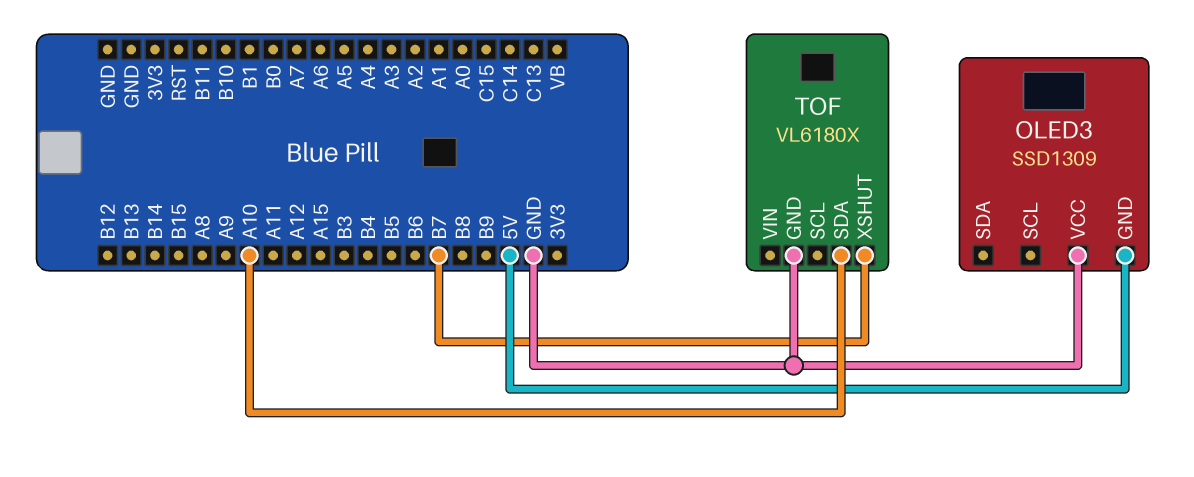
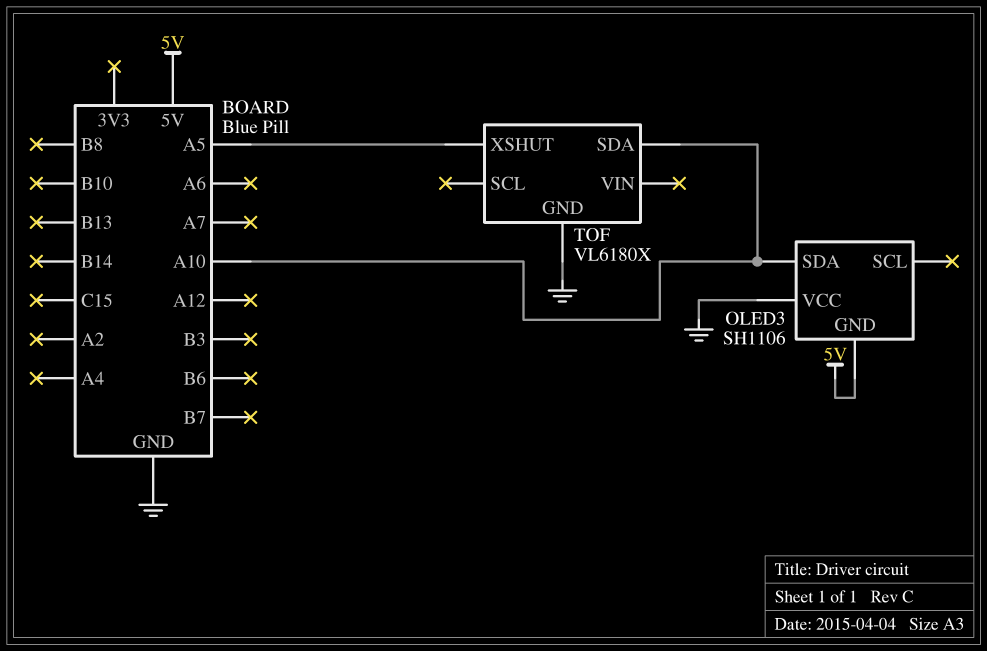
OLED3: SSD1309 -> SH1106
OLED3 pin SDA: none -> A10
TOF pin XSHUT: B7 -> A5

